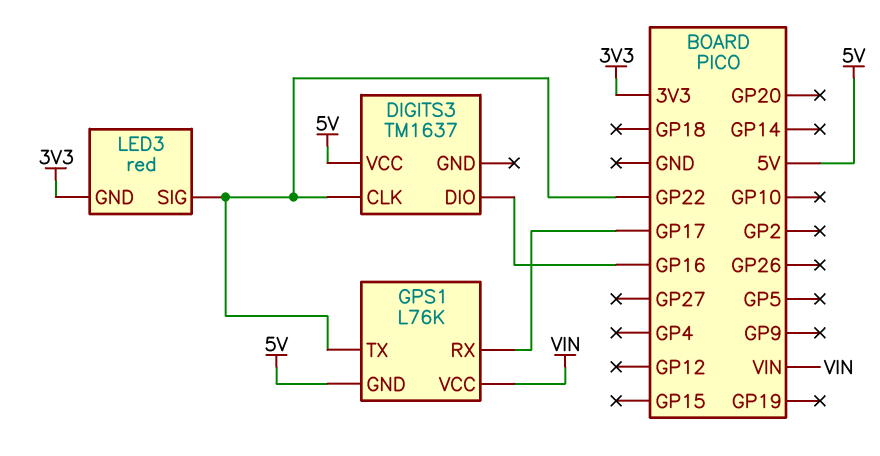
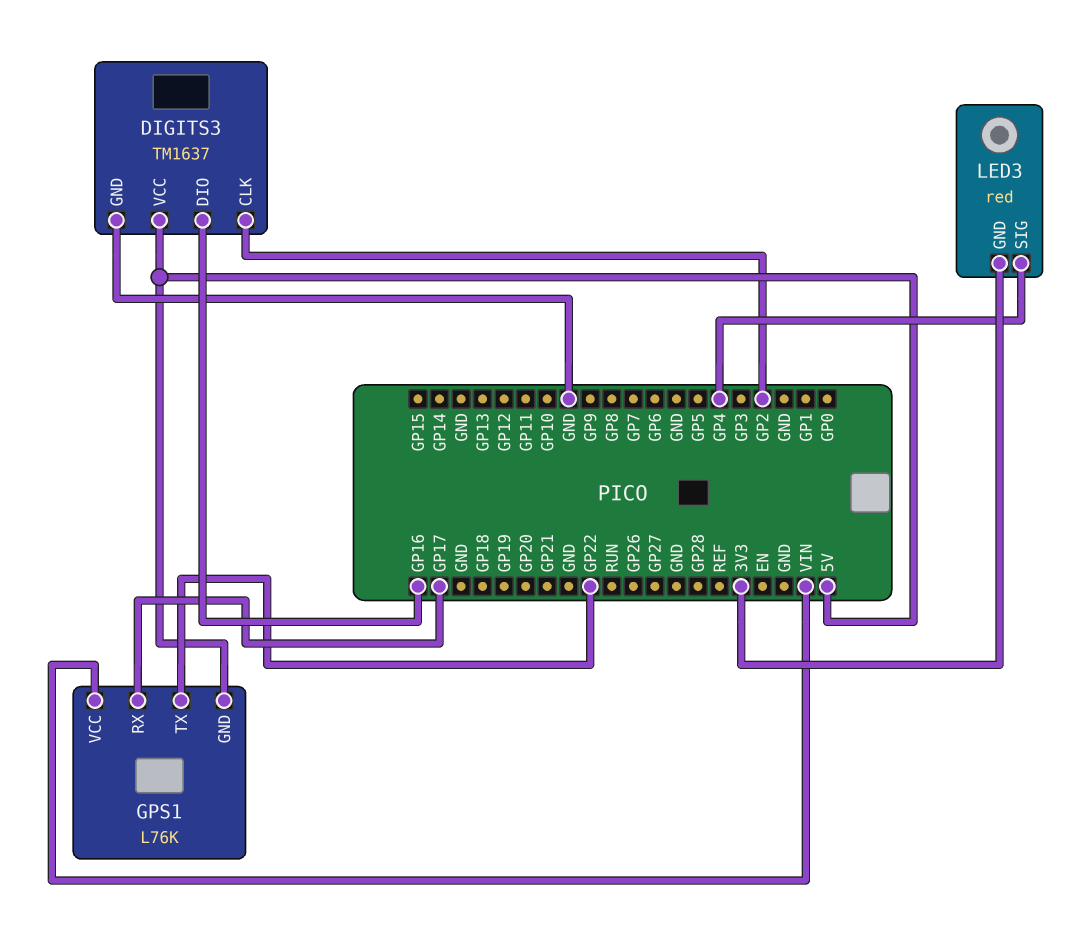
DIGITS3 pin CLK: GP22 -> GP2
DIGITS3 pin GND: none -> GND
LED3 pin SIG: GP22 -> GP4

